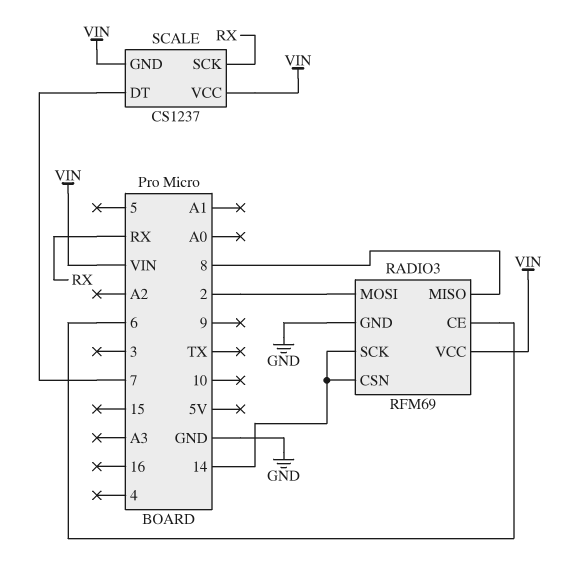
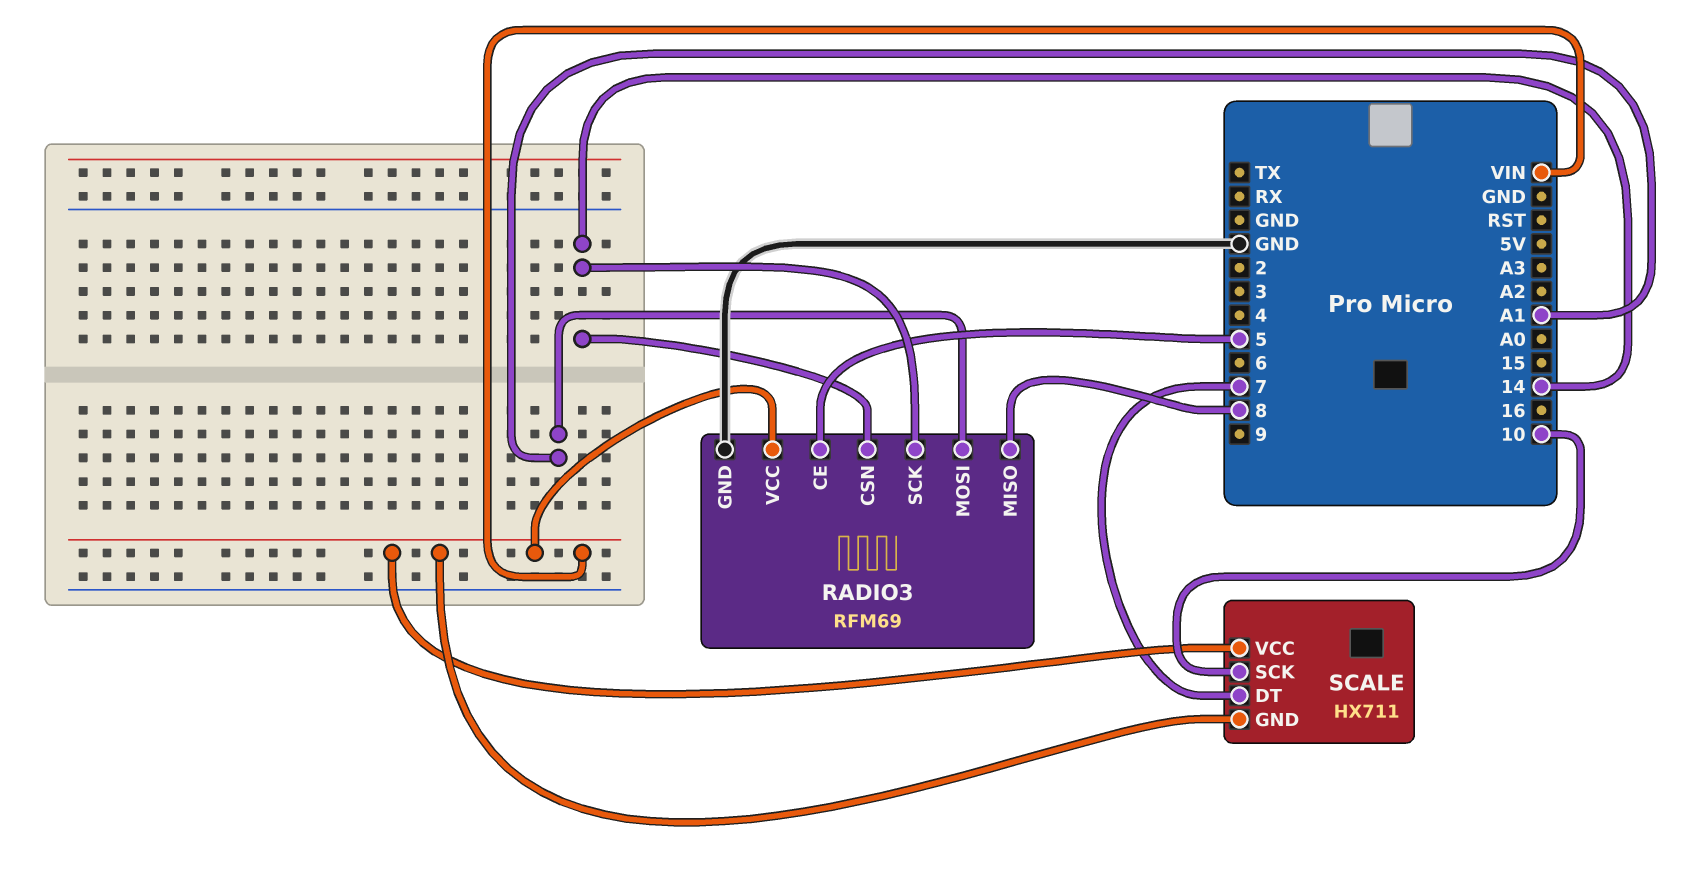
RADIO3 pin CE: 6 -> 5
RADIO3 pin MOSI: 2 -> A1
SCALE: CS1237 -> HX711
SCALE pin SCK: RX -> 10

